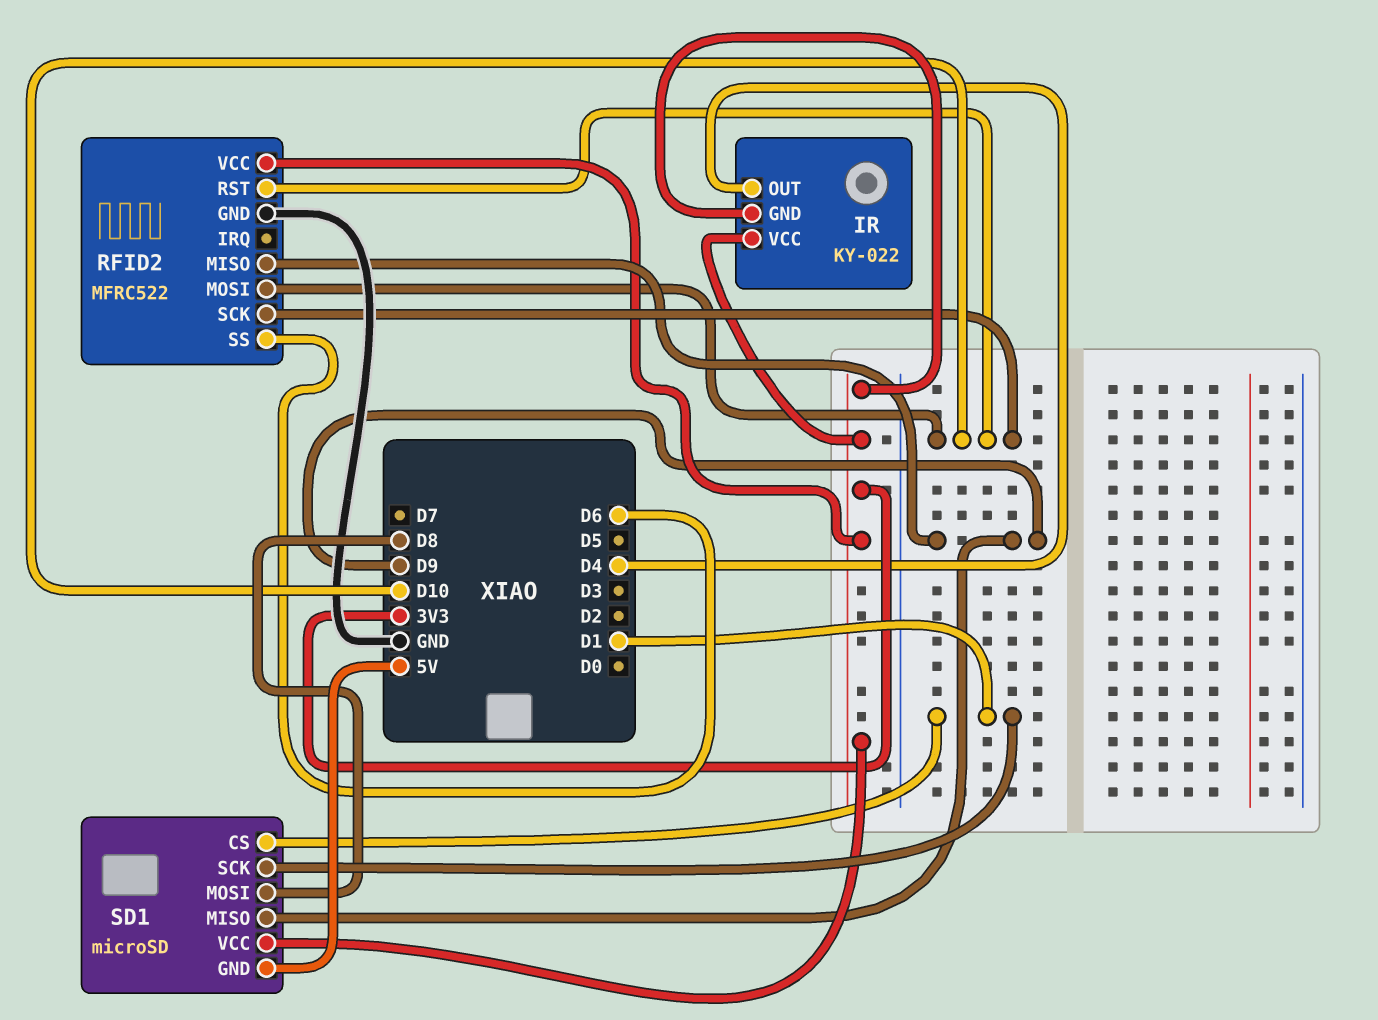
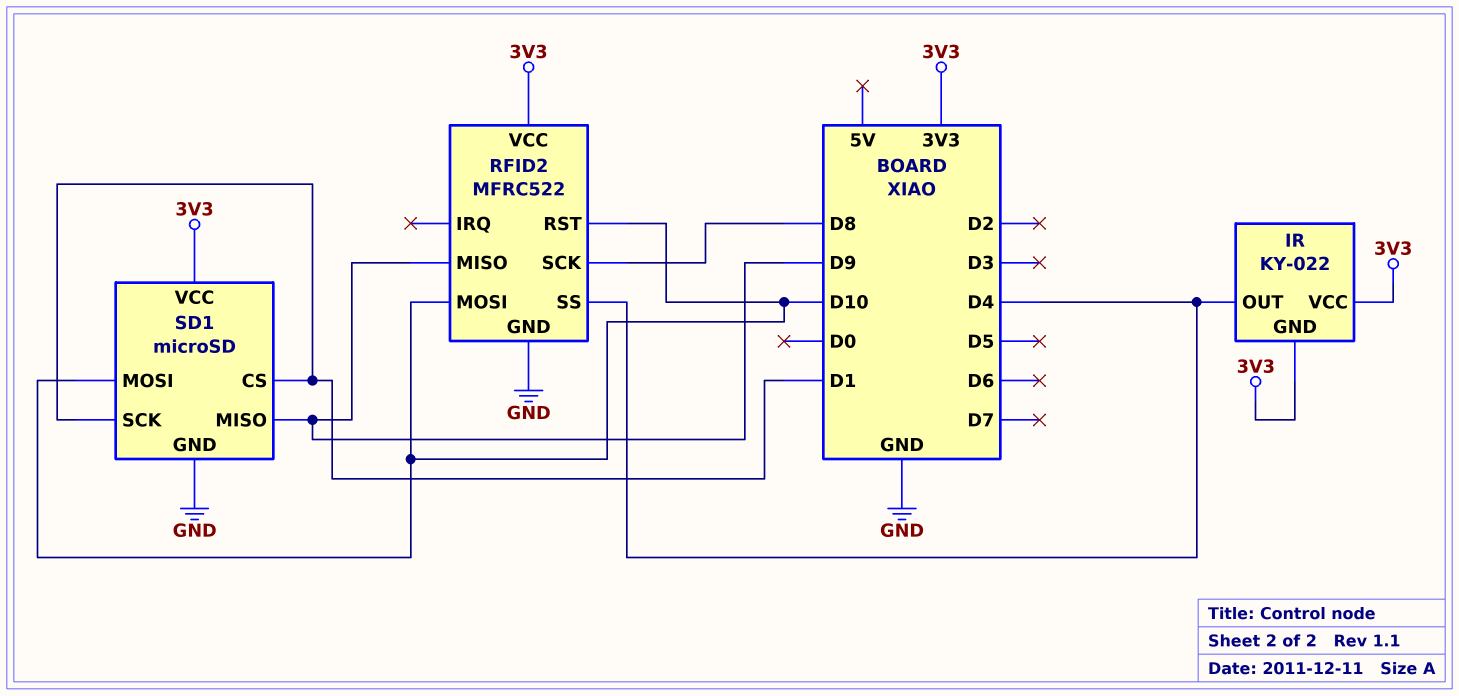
RFID2 pin SCK: D10 -> D8
RFID2 pin SS: D6 -> D4
SD1 pin GND: 5V -> GND
SD1 pin MOSI: D8 -> D10

